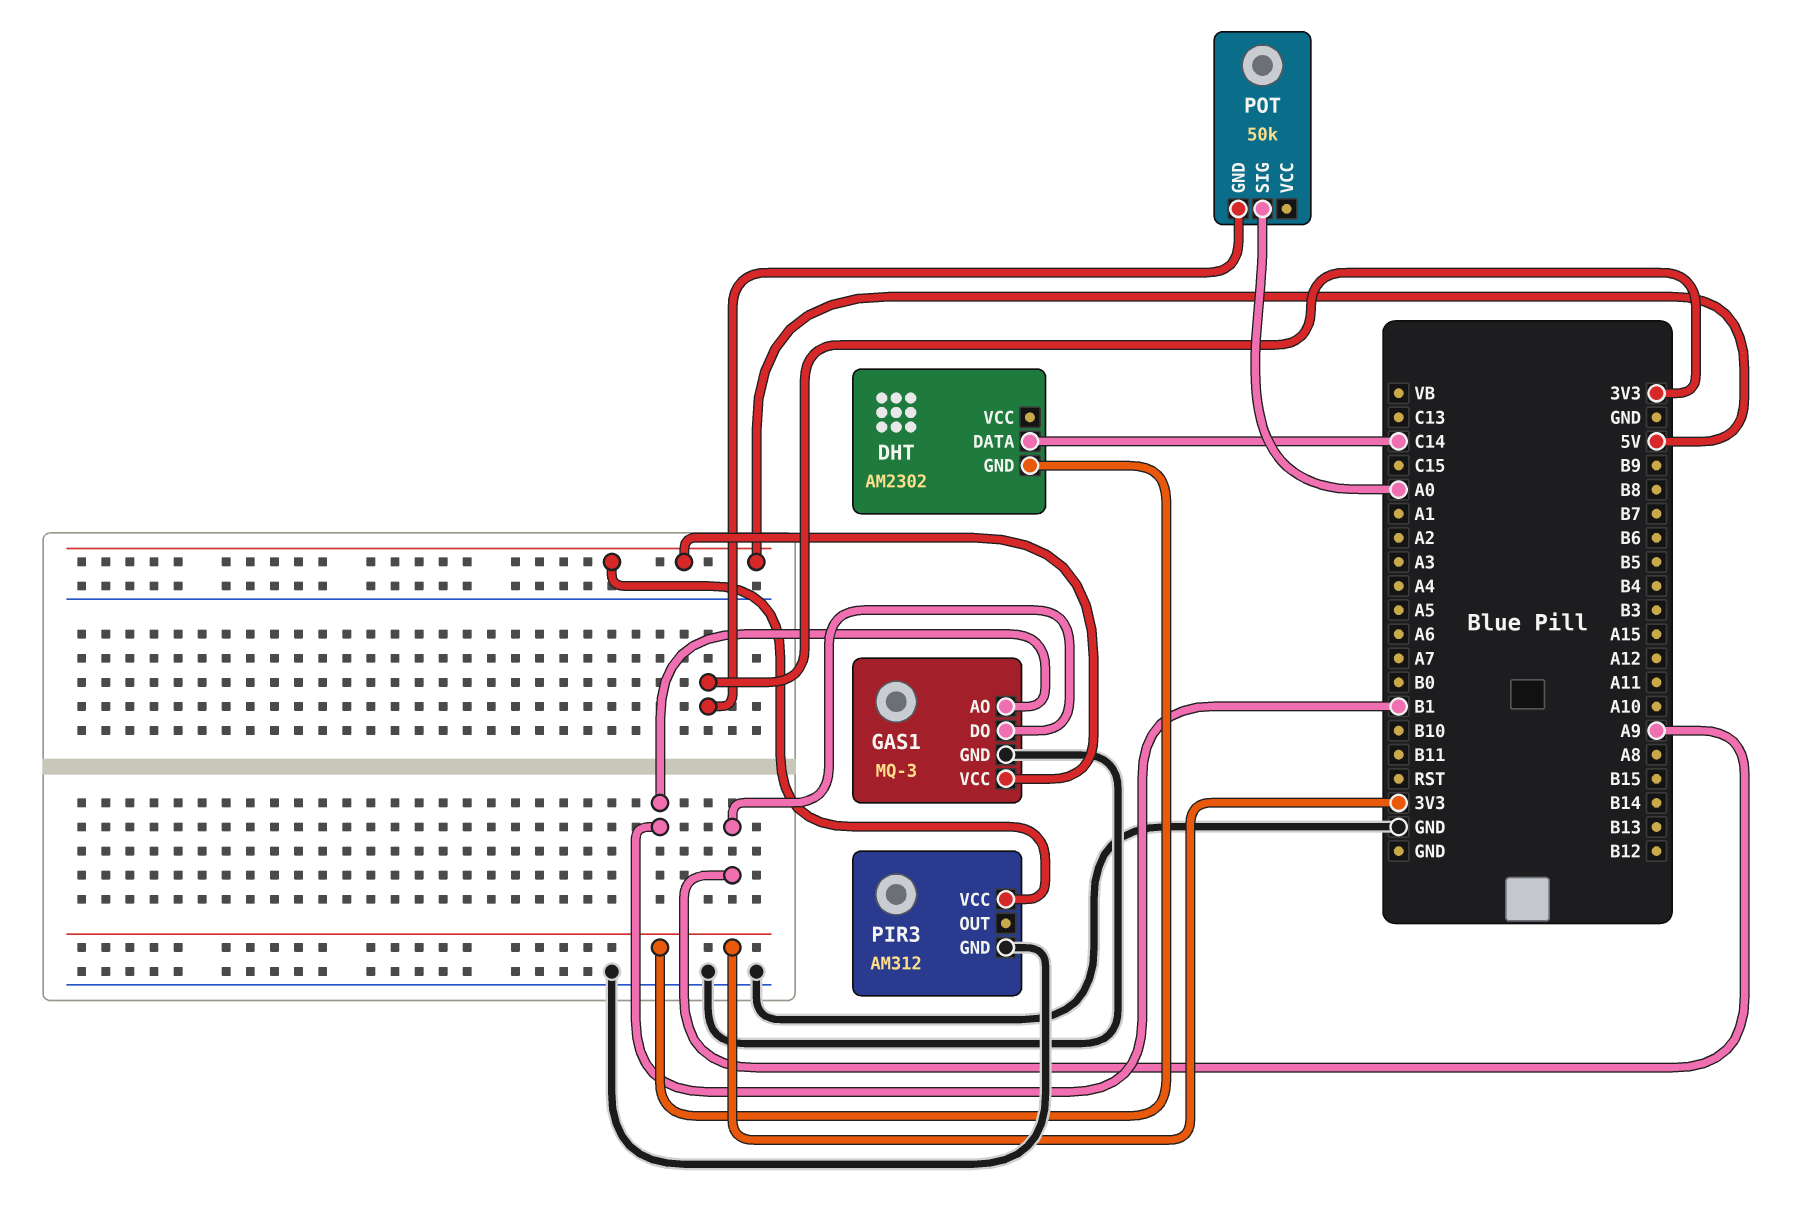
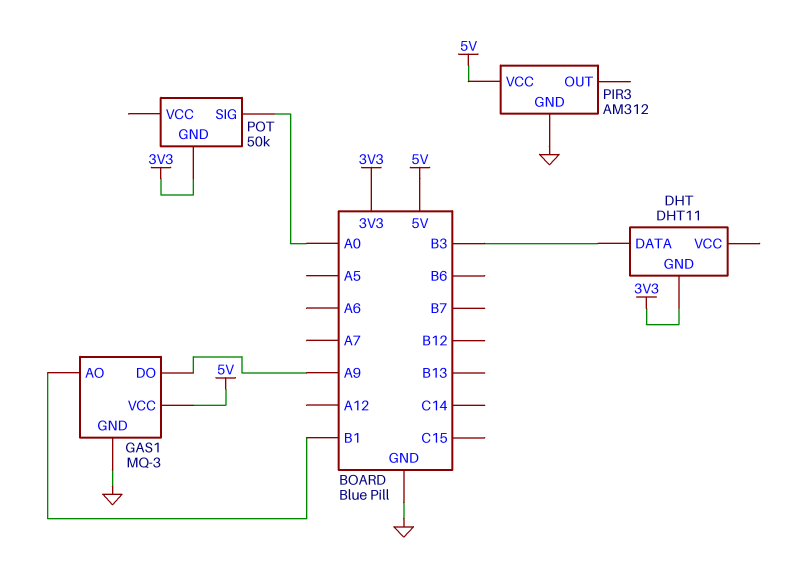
DHT: AM2302 -> DHT11
DHT pin DATA: C14 -> B3

